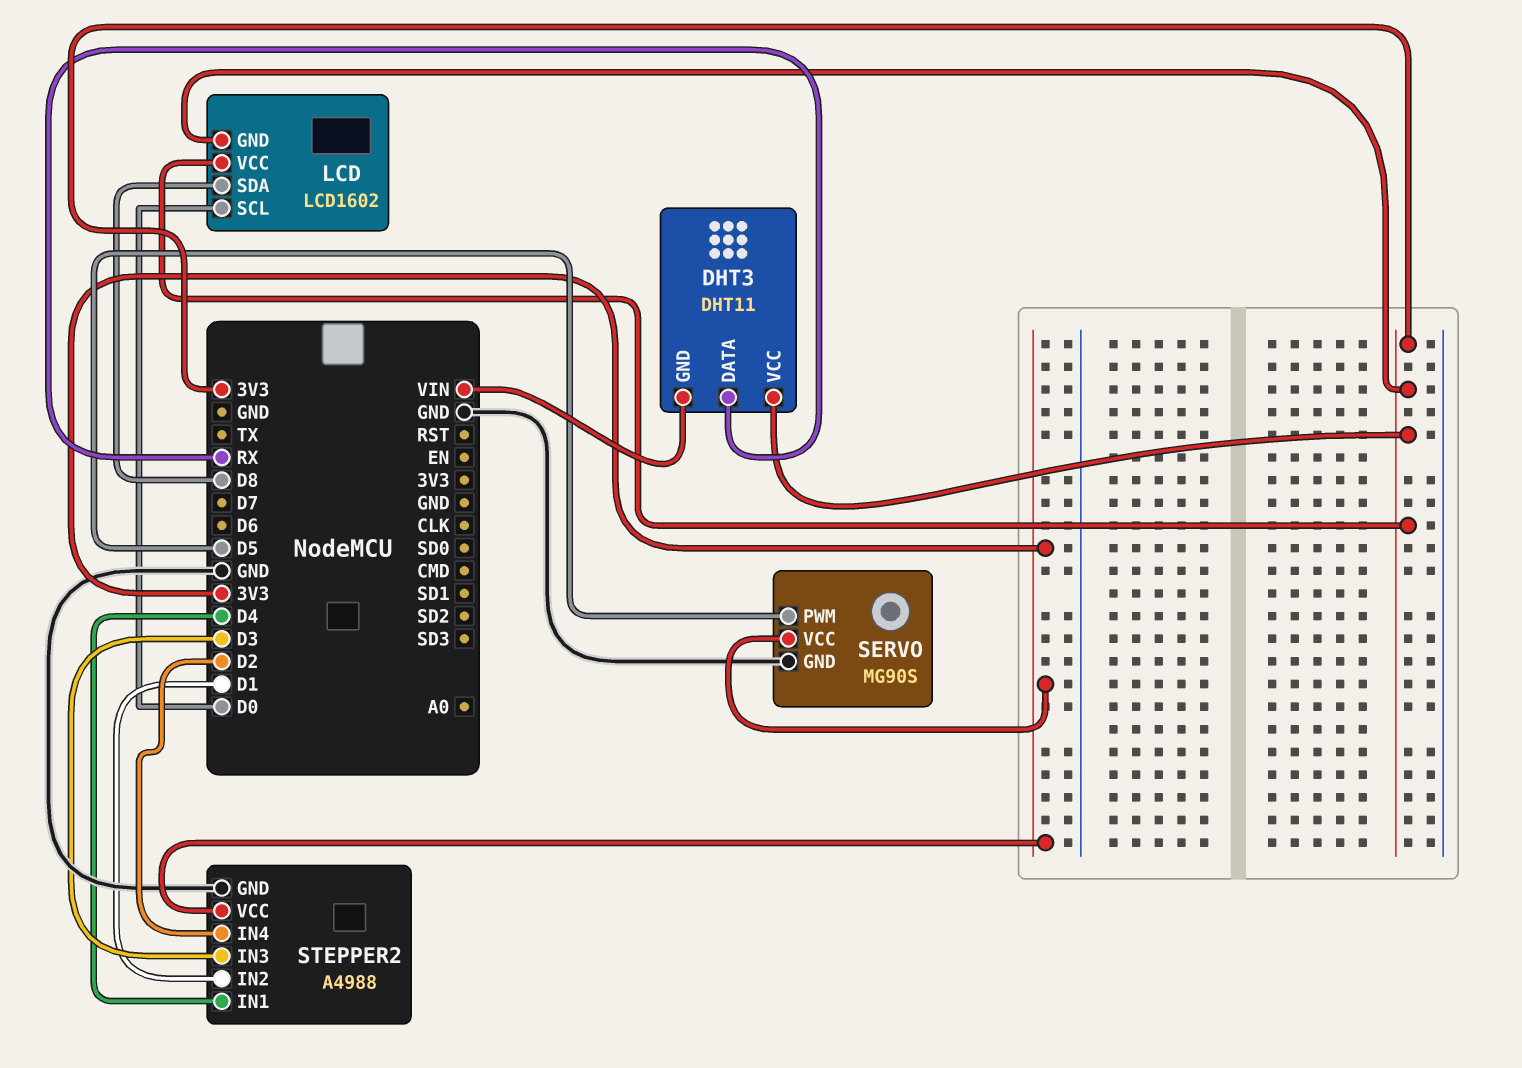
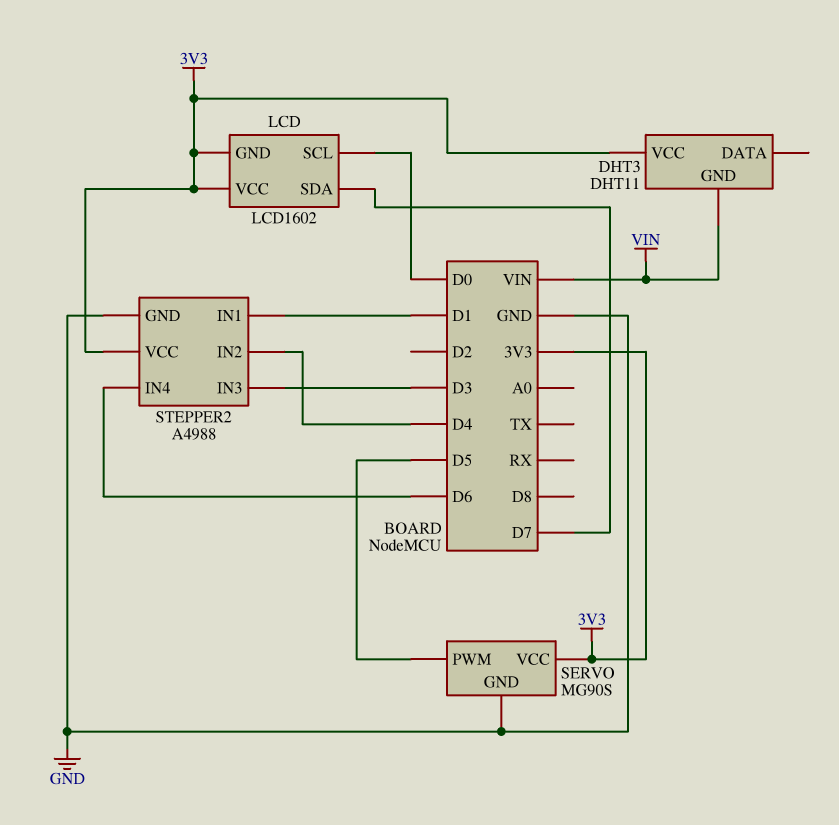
DHT3 pin DATA: RX -> none
LCD pin SDA: D8 -> D7
STEPPER2 pin IN1: D4 -> D1
STEPPER2 pin IN2: D1 -> D4
STEPPER2 pin IN4: D2 -> D6

